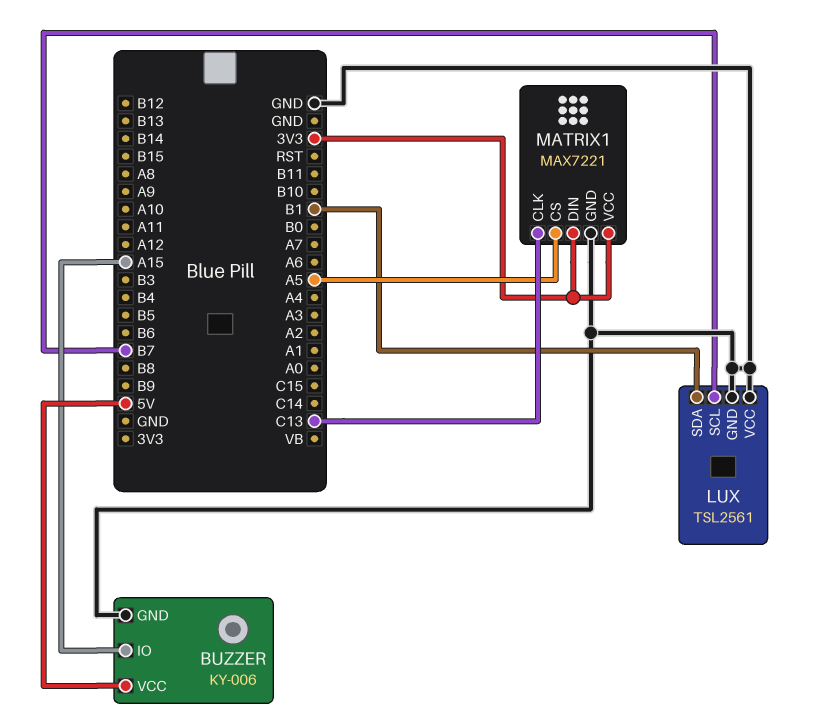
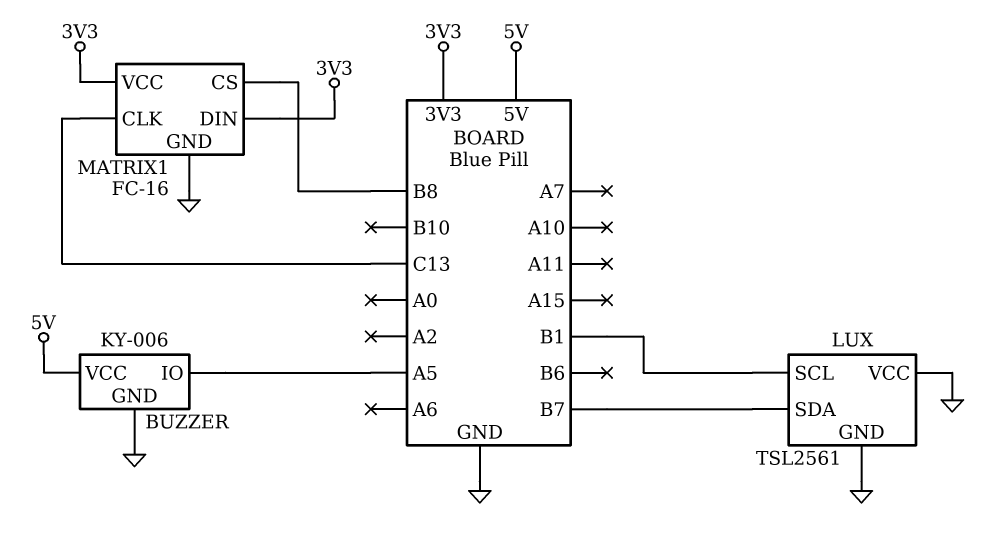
BUZZER pin IO: A15 -> A5
LUX pin SCL: B7 -> B1
LUX pin SDA: B1 -> B7
MATRIX1: MAX7221 -> FC-16
MATRIX1 pin CS: A5 -> B8

